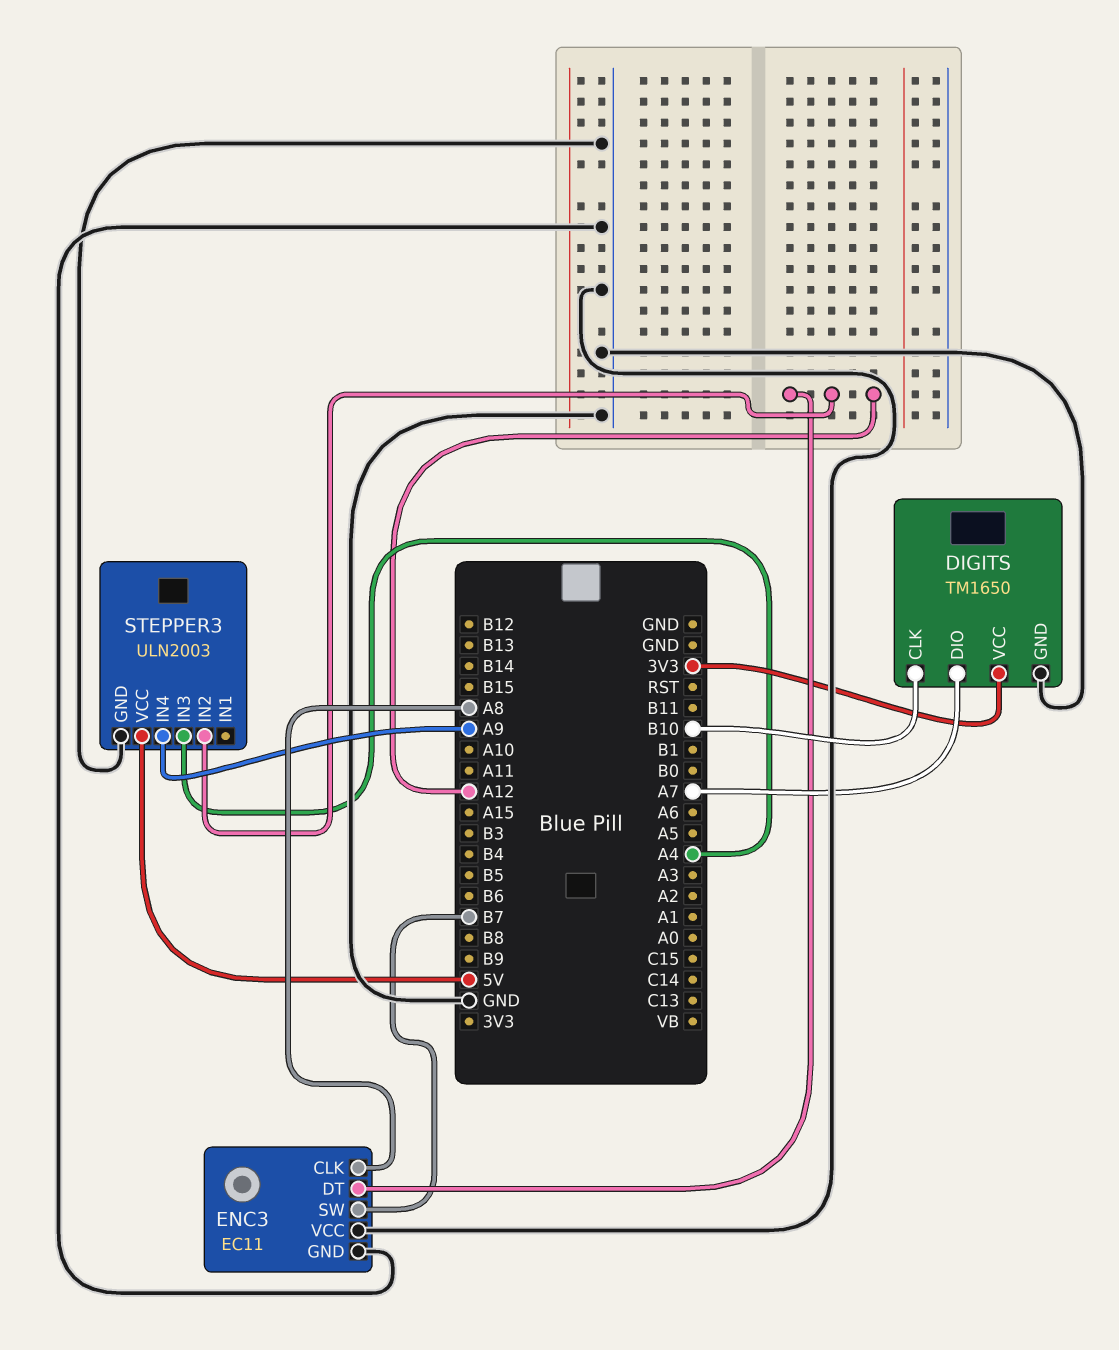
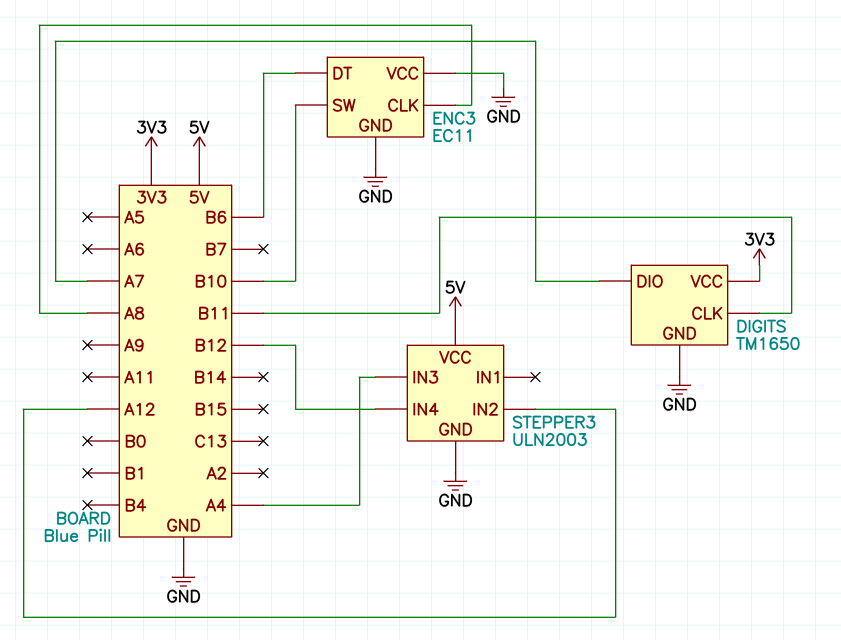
DIGITS pin CLK: B10 -> B11
ENC3 pin DT: A12 -> B6
ENC3 pin SW: B7 -> B10
STEPPER3 pin IN4: A9 -> B12

